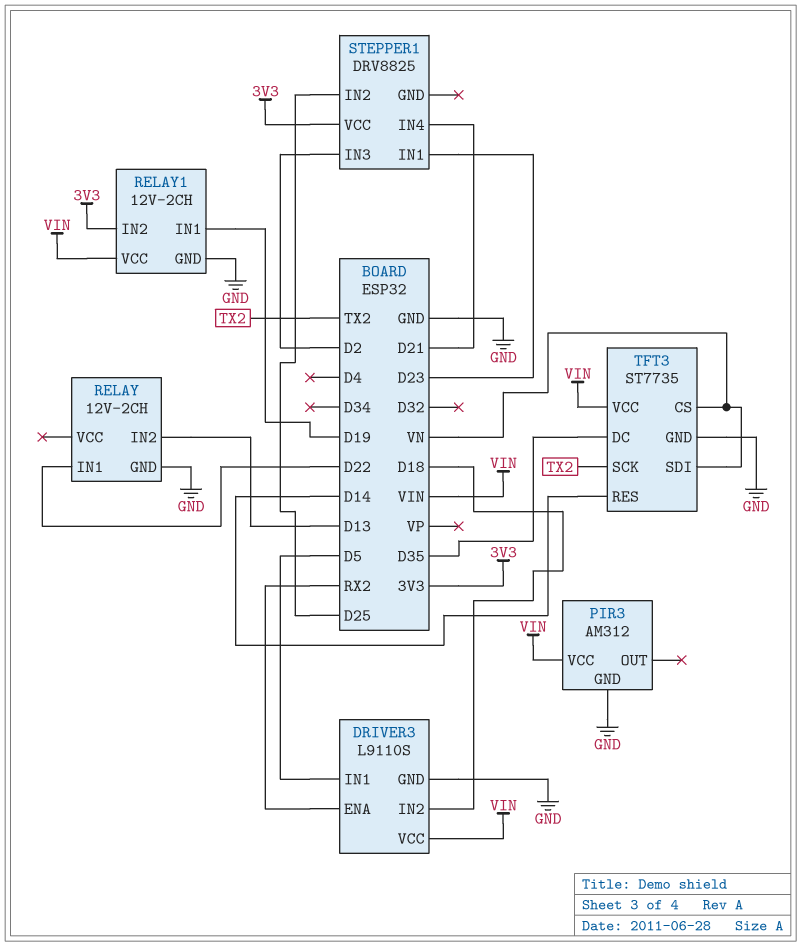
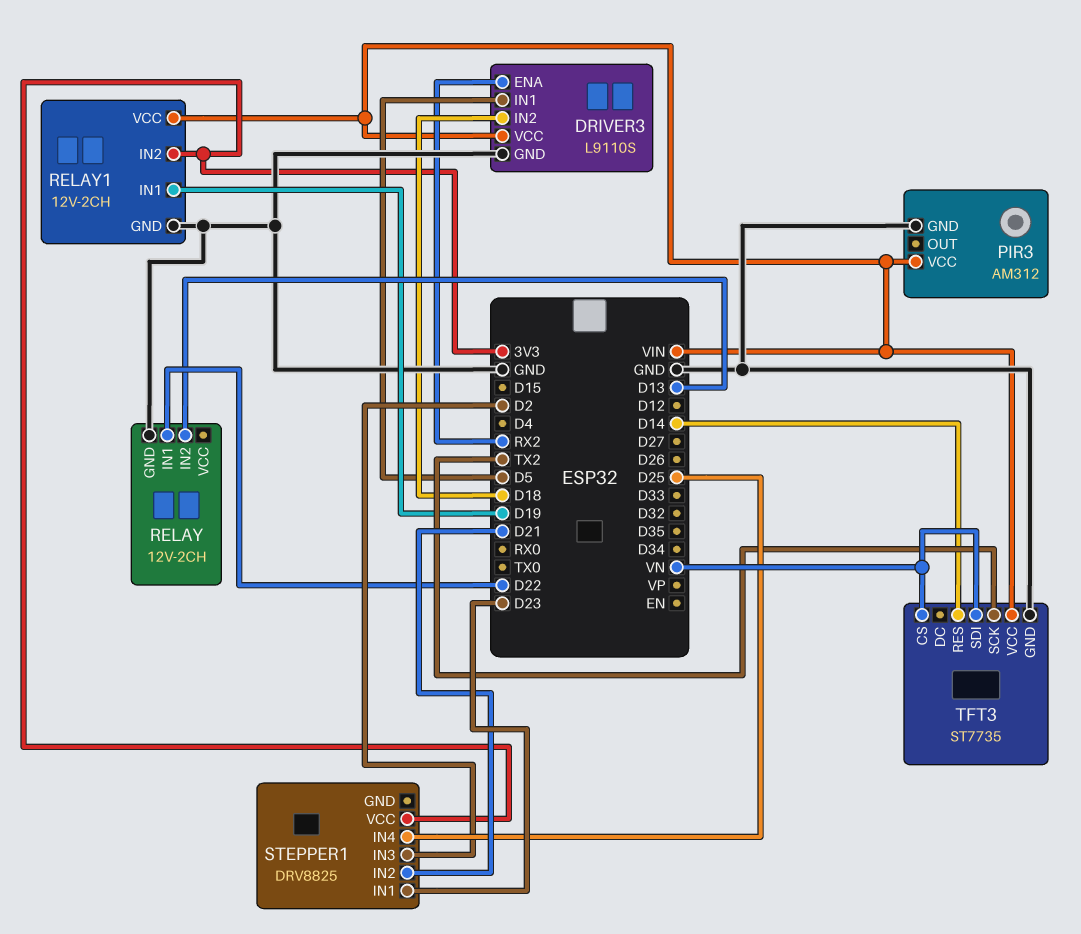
STEPPER1 pin IN2: D25 -> D21
STEPPER1 pin IN4: D21 -> D25
TFT3 pin DC: D35 -> none

